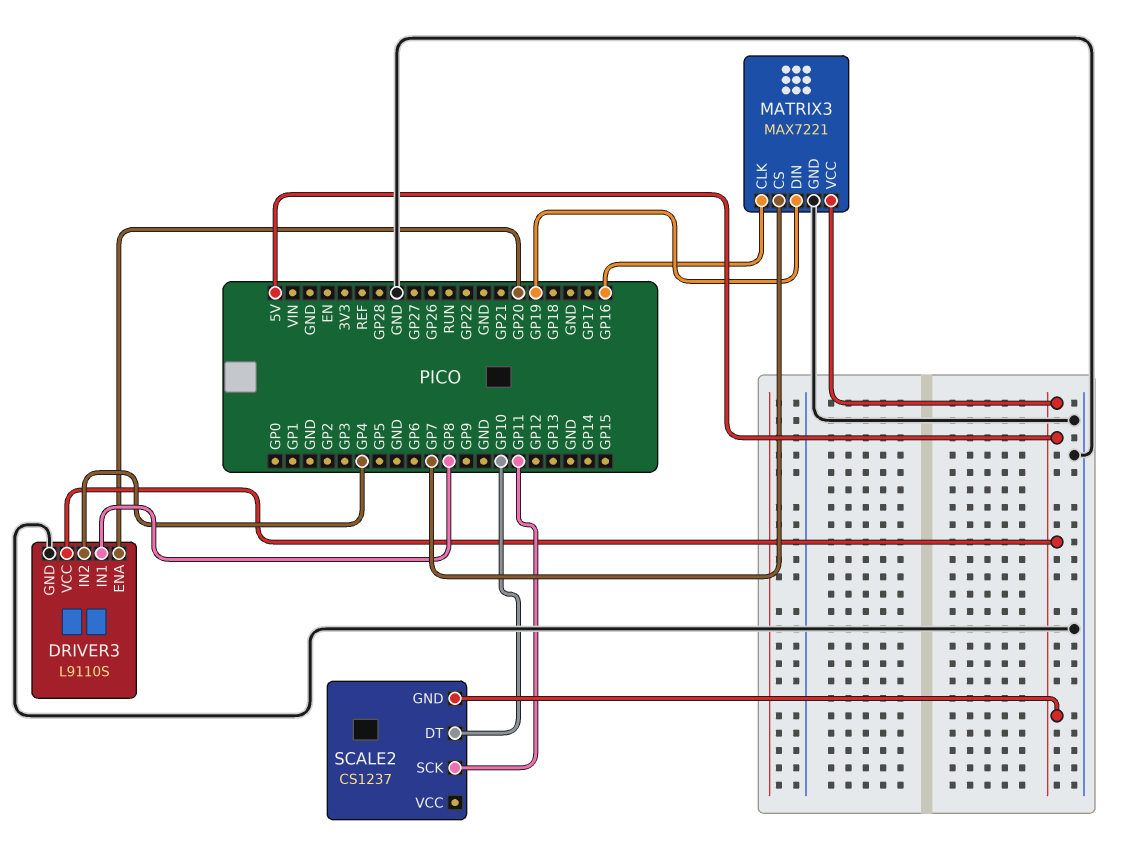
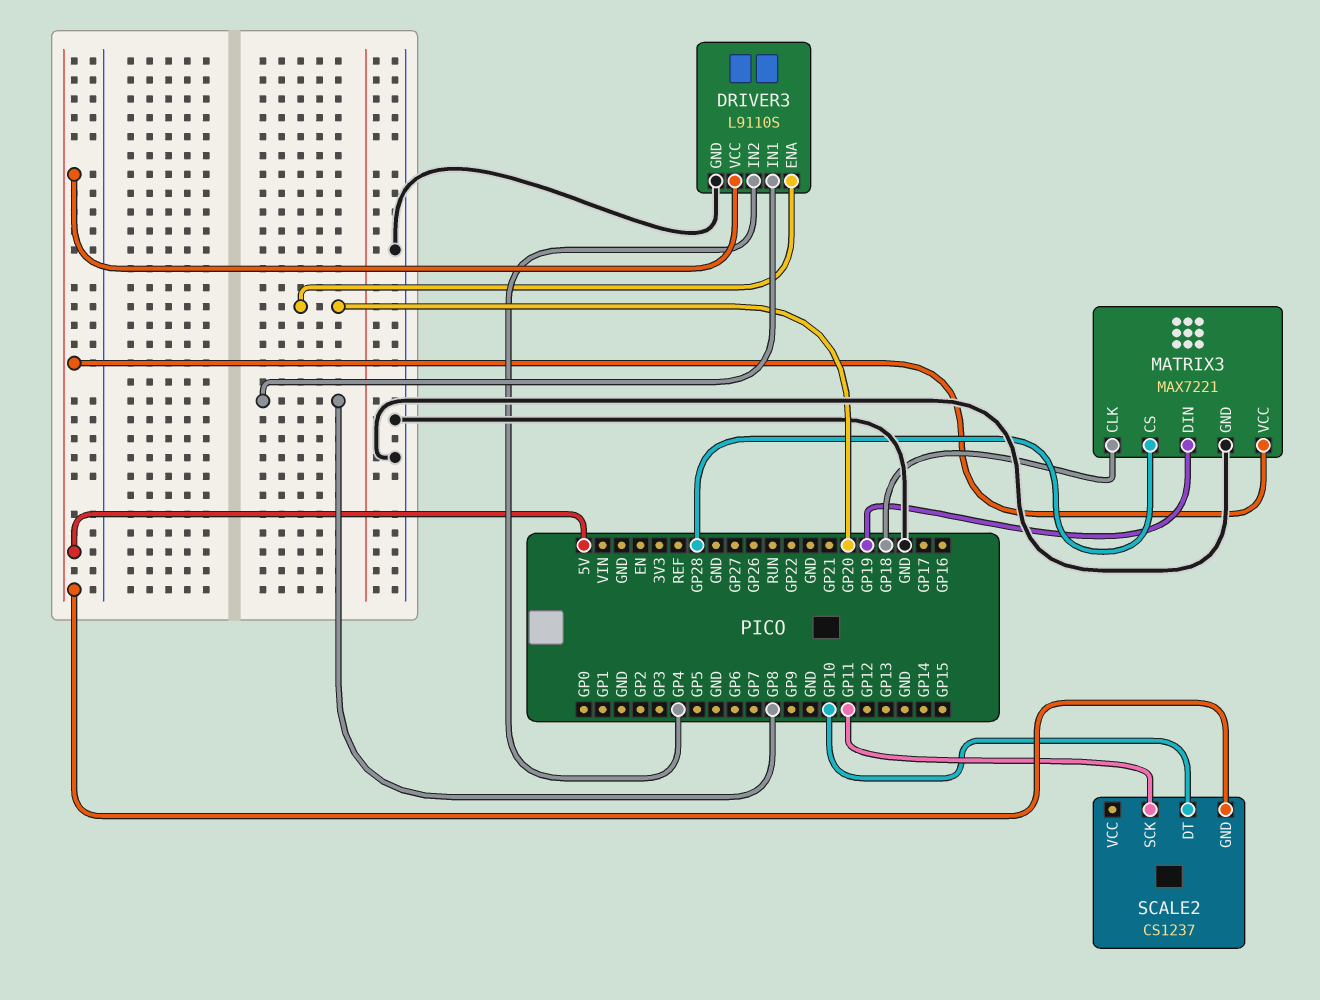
MATRIX3 pin CLK: GP16 -> GP18
MATRIX3 pin CS: GP7 -> GP28

